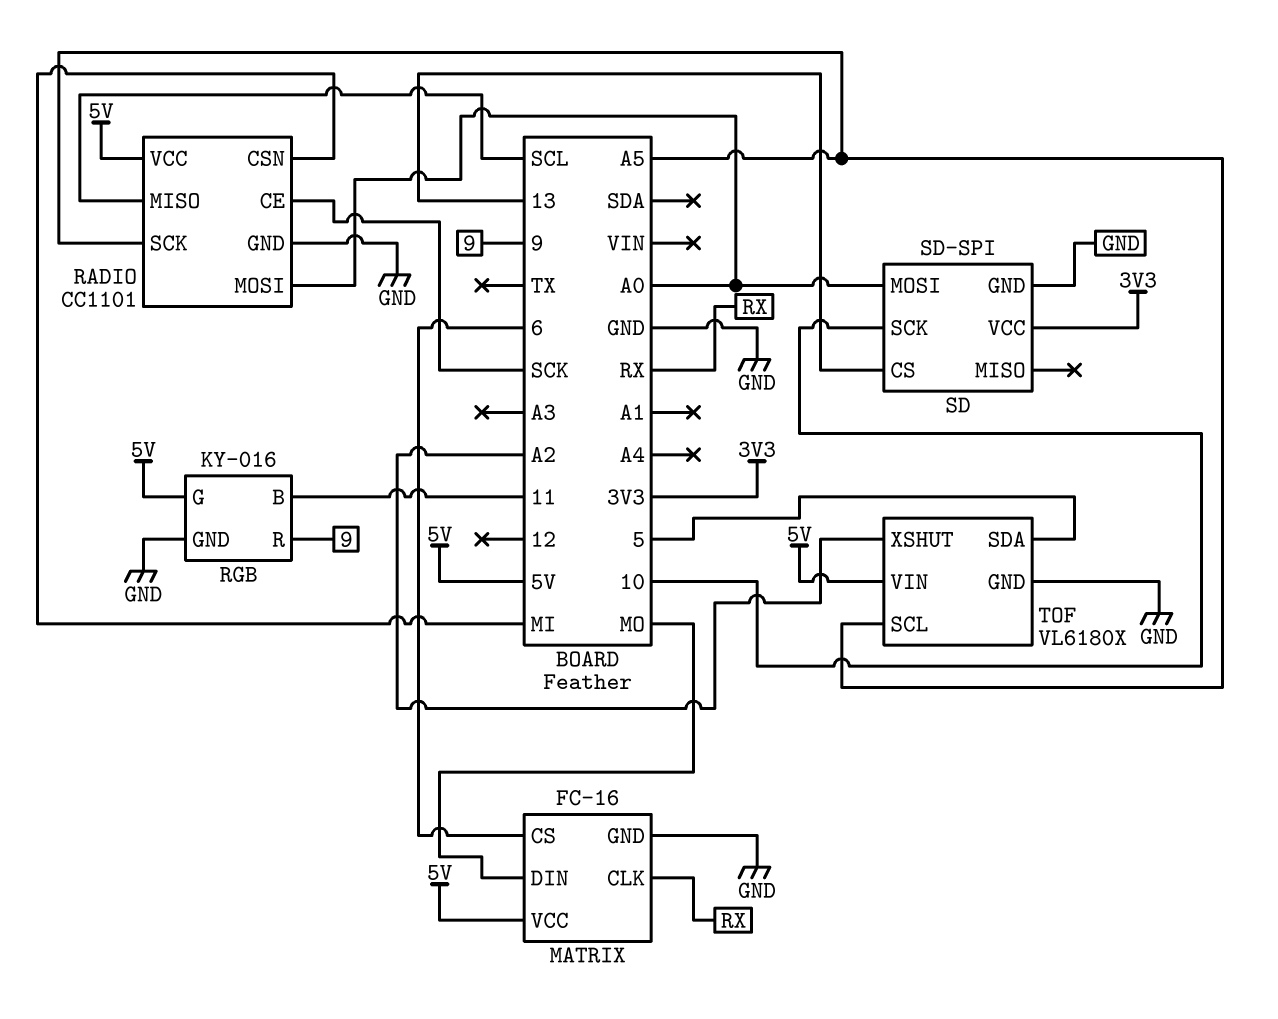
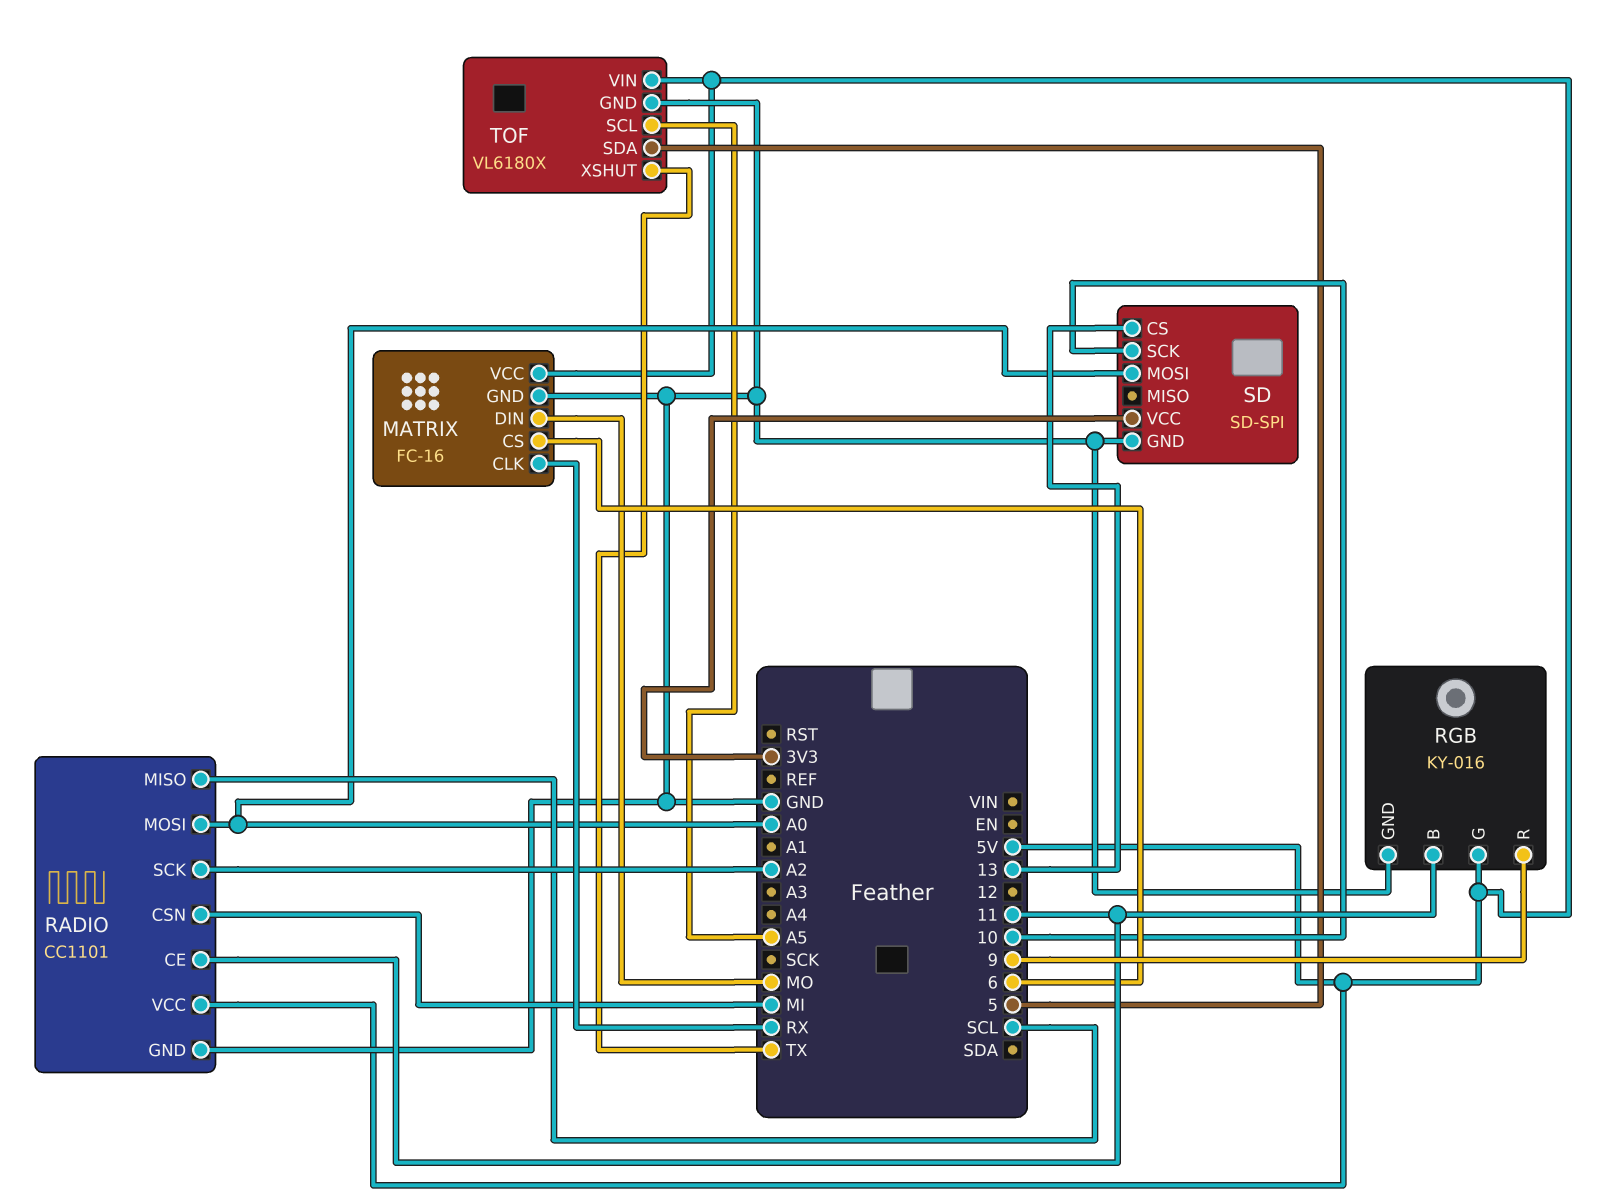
RADIO pin CE: SCK -> 11
RADIO pin SCK: A5 -> A2
TOF pin XSHUT: A2 -> TX

